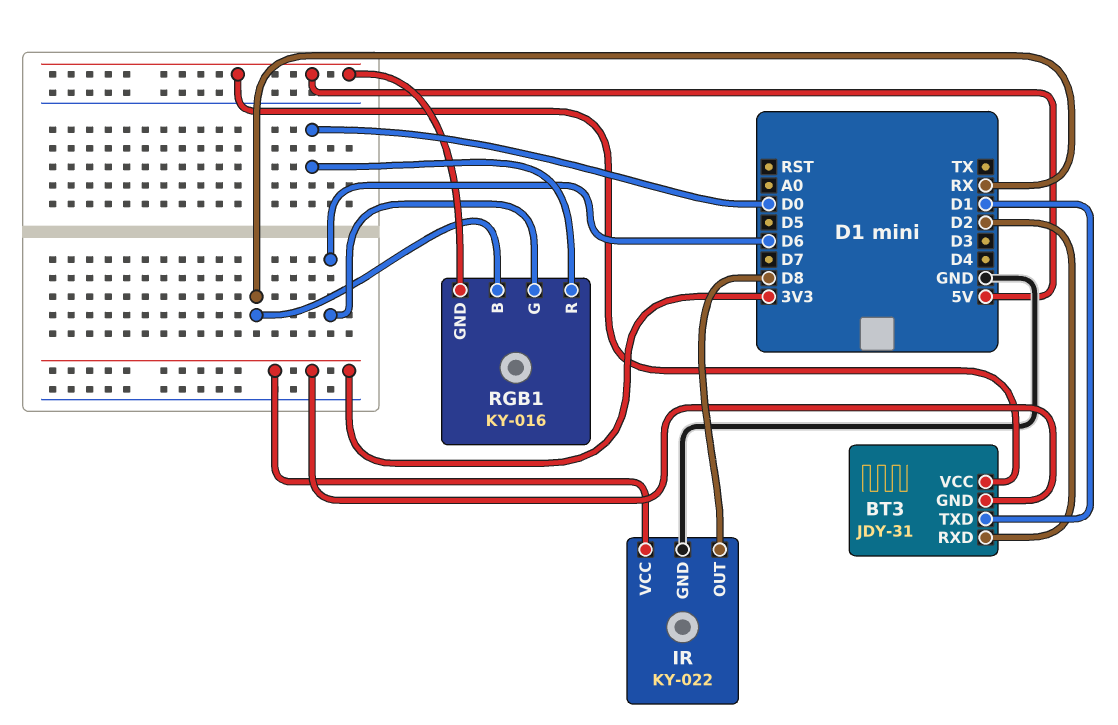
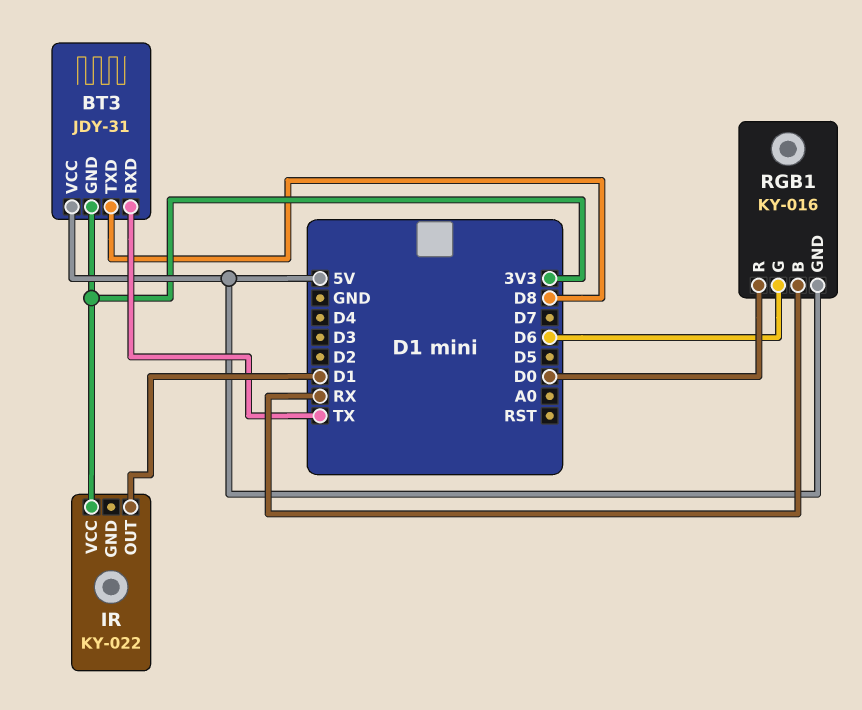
BT3 pin RXD: D2 -> TX
BT3 pin TXD: D1 -> D8
IR pin GND: GND -> none
IR pin OUT: D8 -> D1

